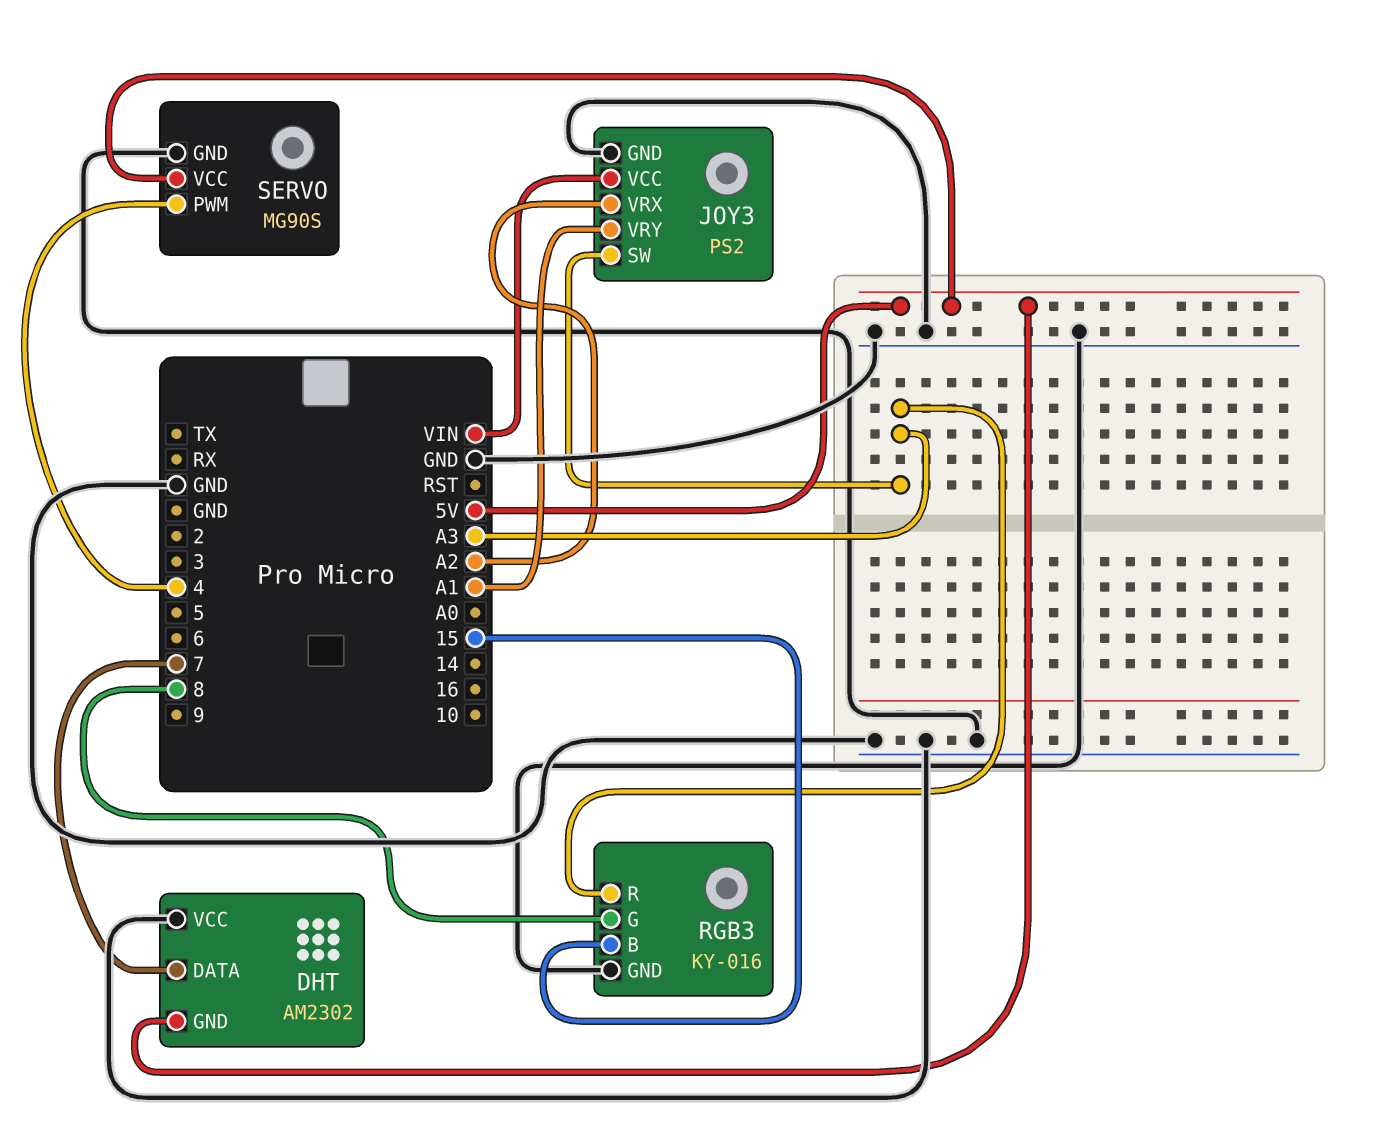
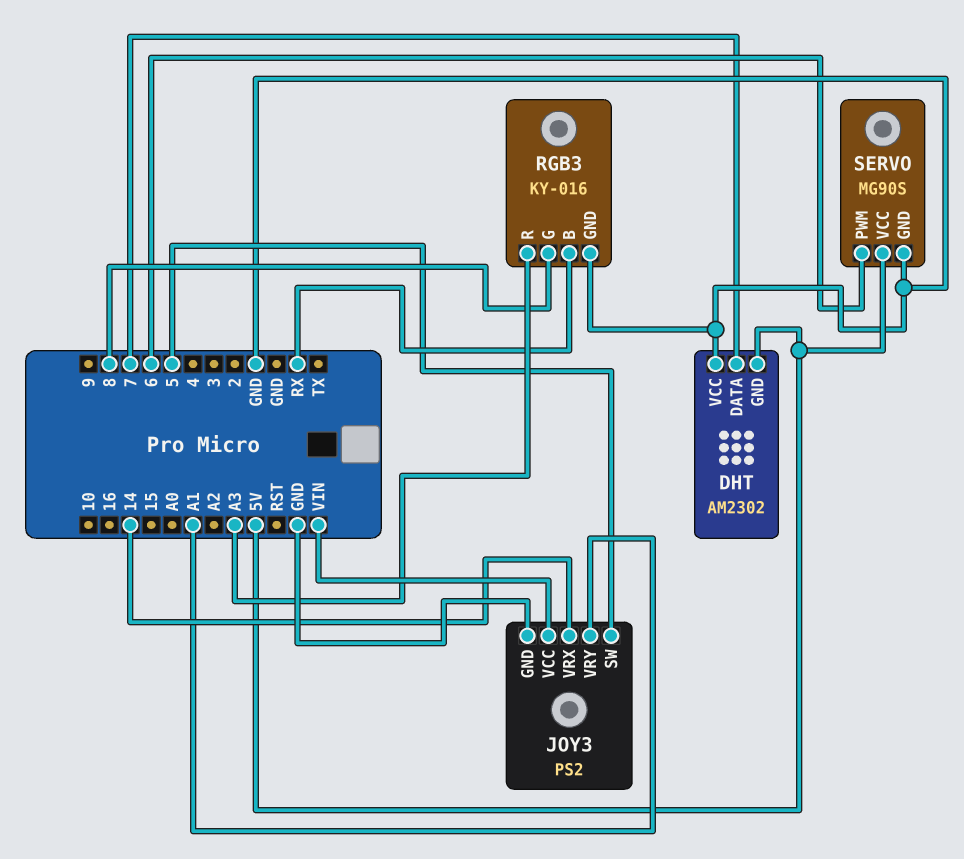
JOY3 pin SW: A3 -> 5
JOY3 pin VRX: A2 -> 14
RGB3 pin B: 15 -> RX
SERVO pin PWM: 4 -> 6

